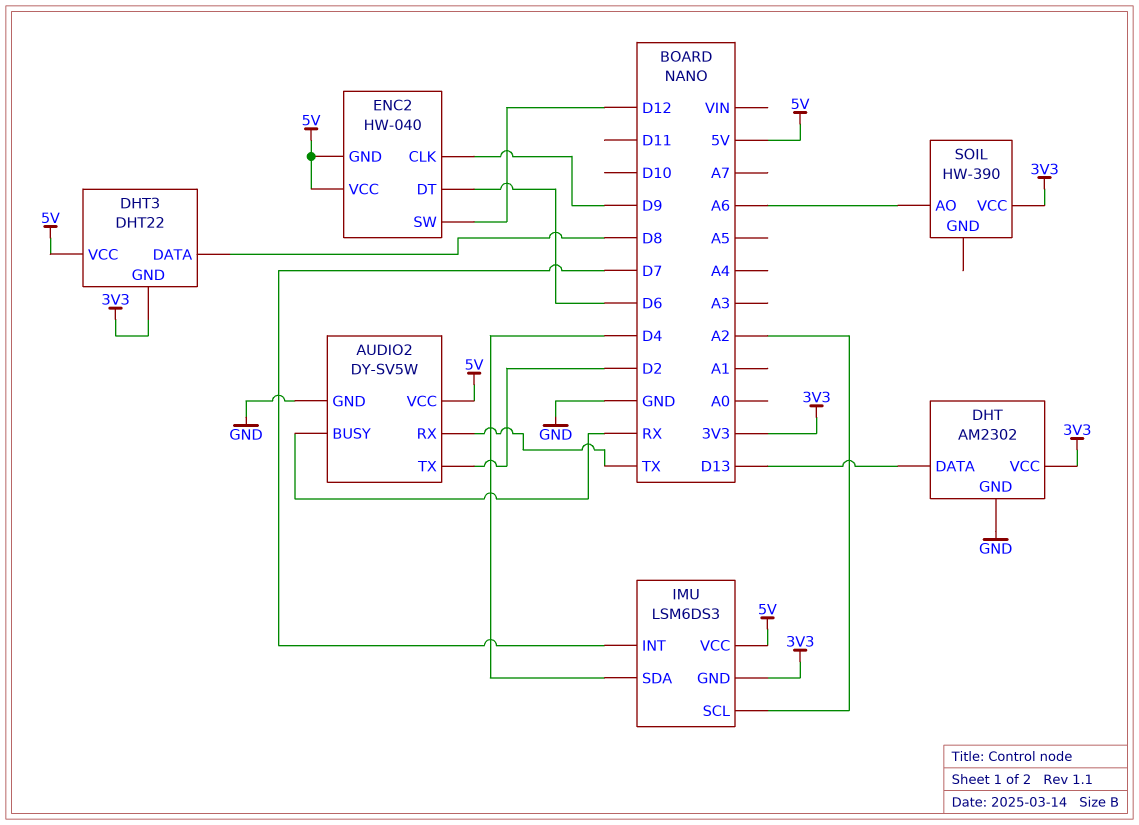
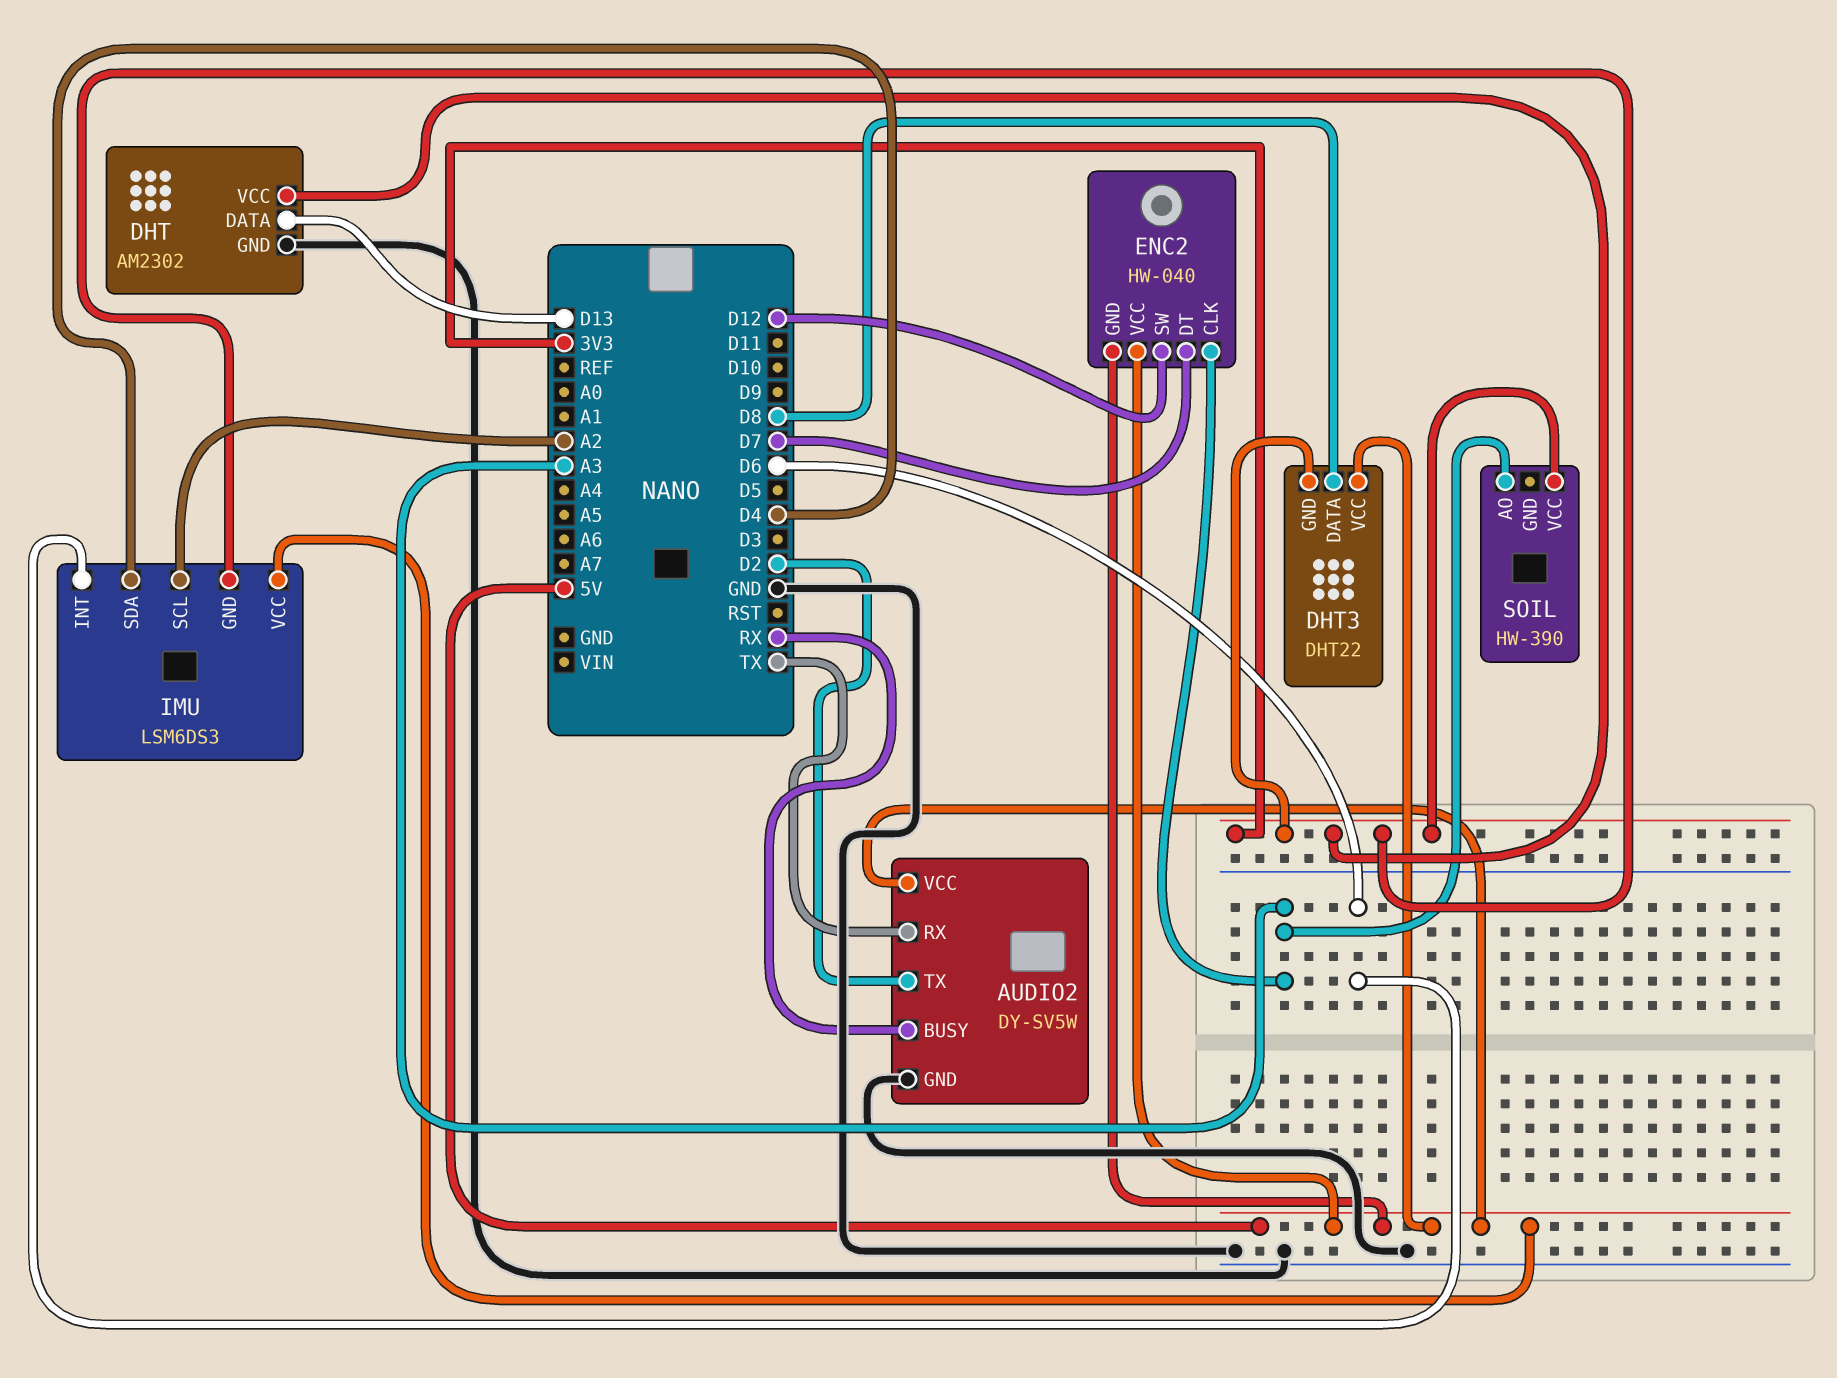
ENC2 pin CLK: D9 -> A3
ENC2 pin DT: D6 -> D7
IMU pin INT: D7 -> D6
SOIL pin AO: A6 -> A3

